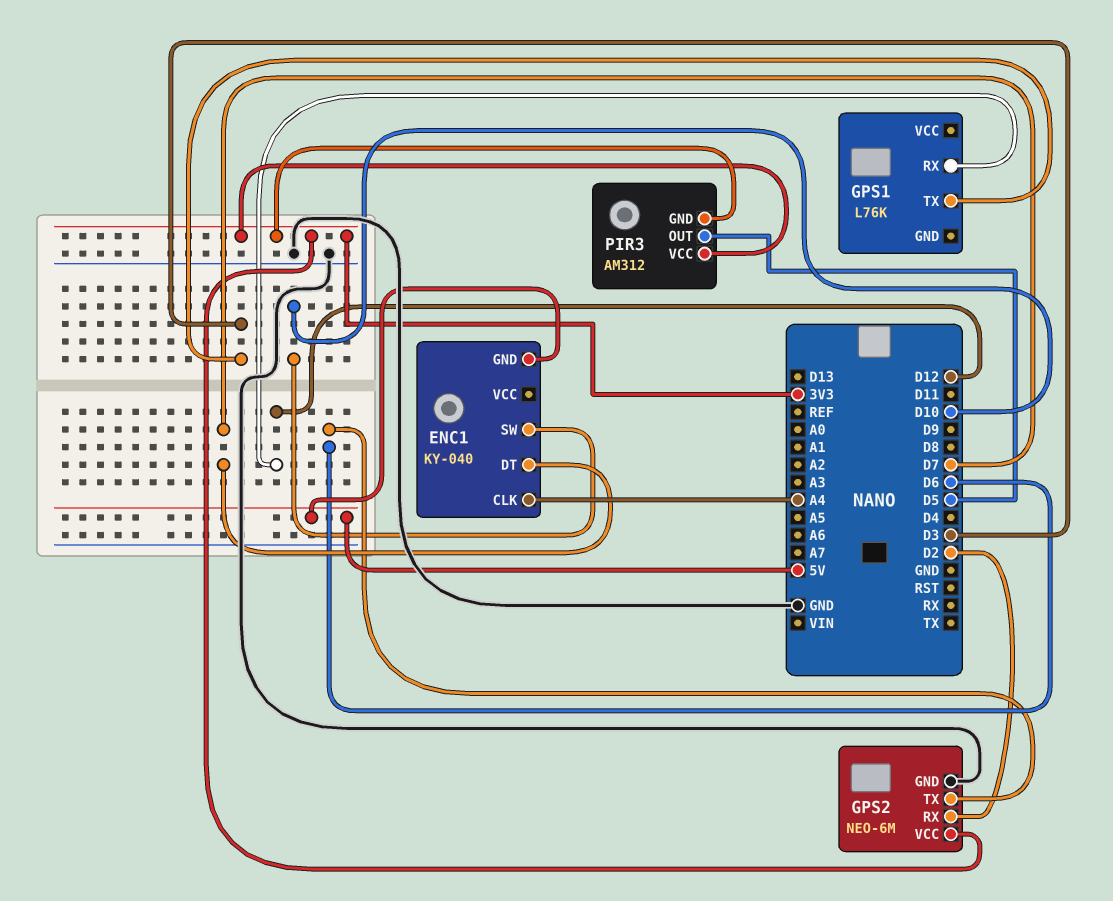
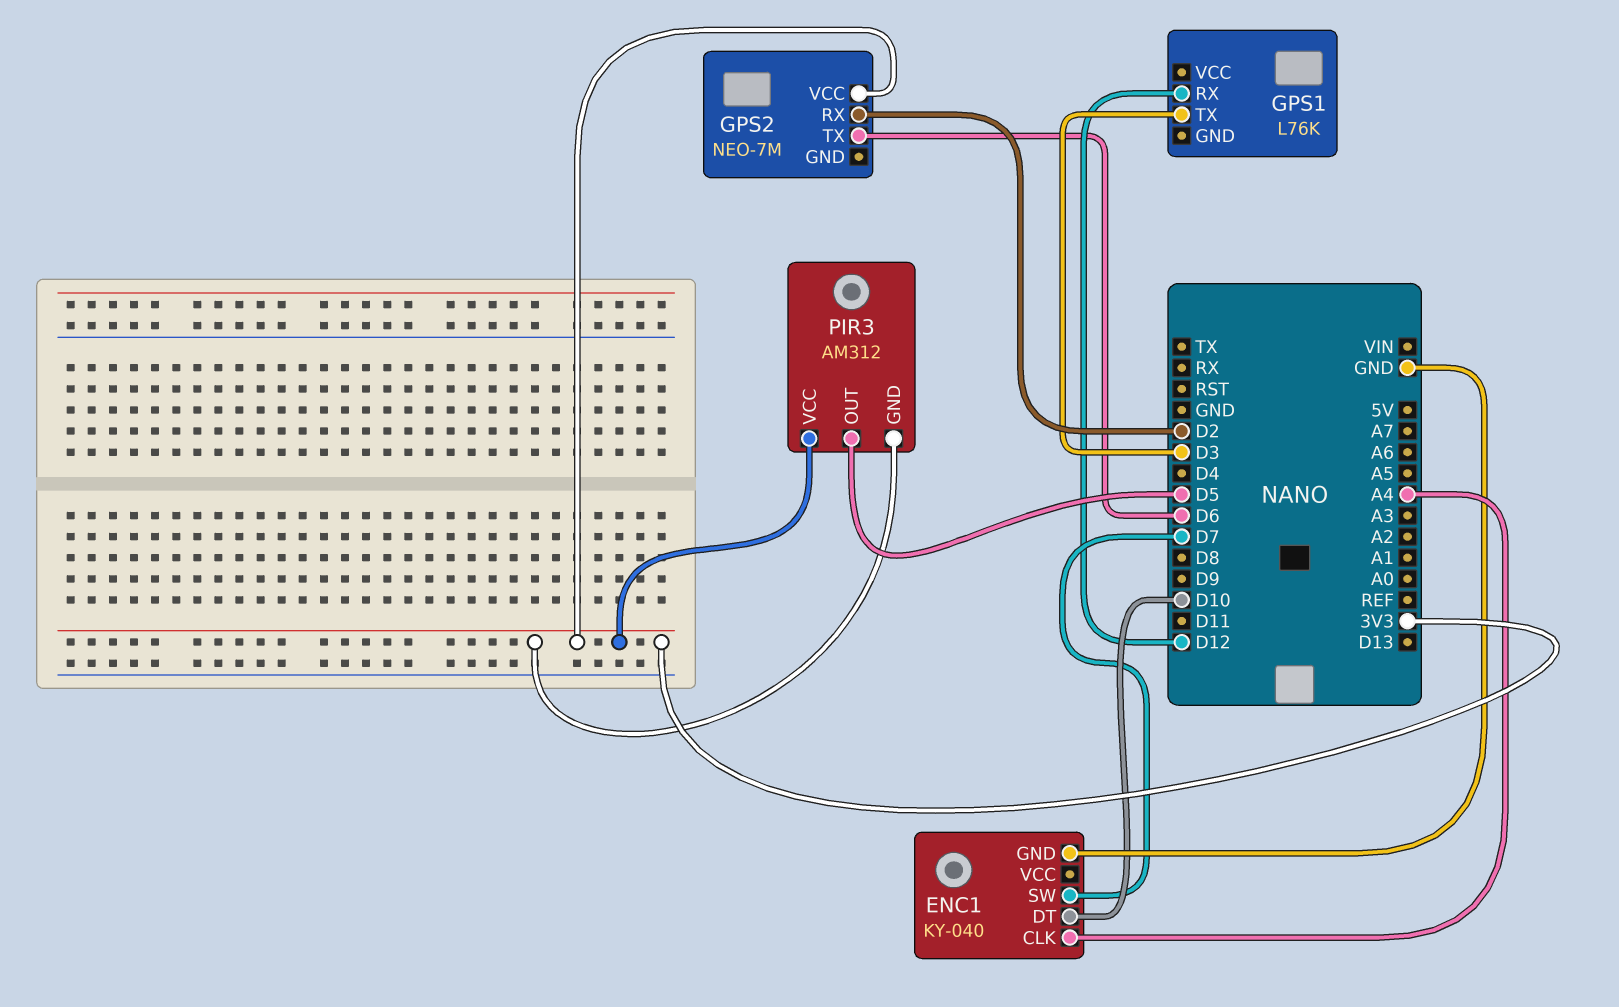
ENC1 pin DT: D7 -> D10
ENC1 pin GND: 5V -> GND
ENC1 pin SW: D10 -> D7
GPS2: NEO-6M -> NEO-7M
GPS2 pin GND: GND -> none

